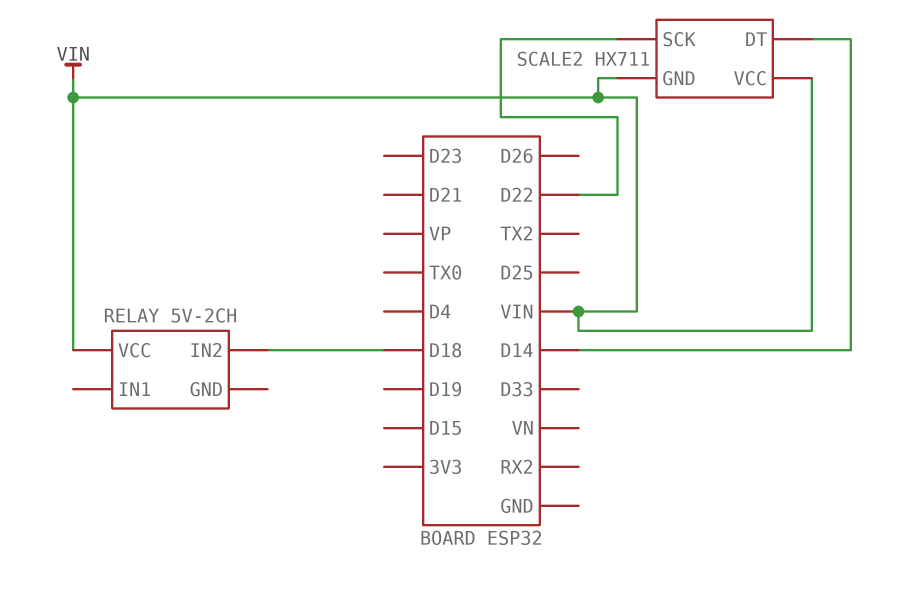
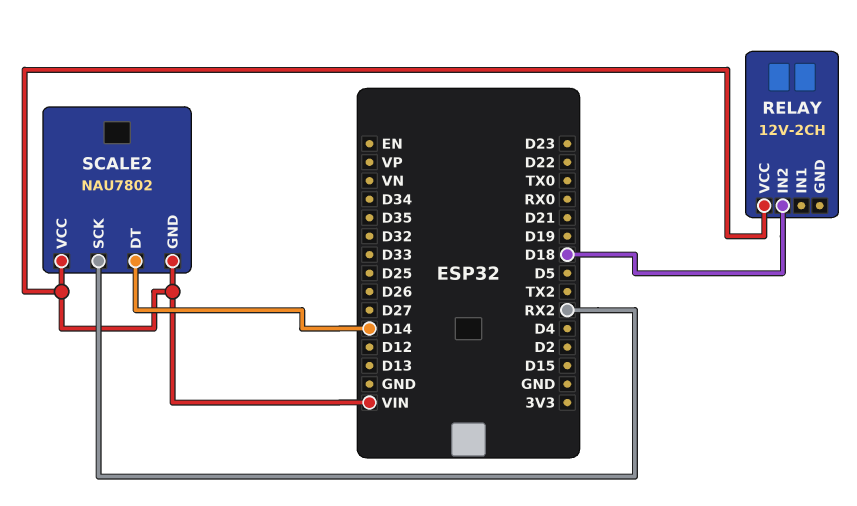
RELAY: 5V-2CH -> 12V-2CH
SCALE2: HX711 -> NAU7802
SCALE2 pin SCK: D22 -> RX2

